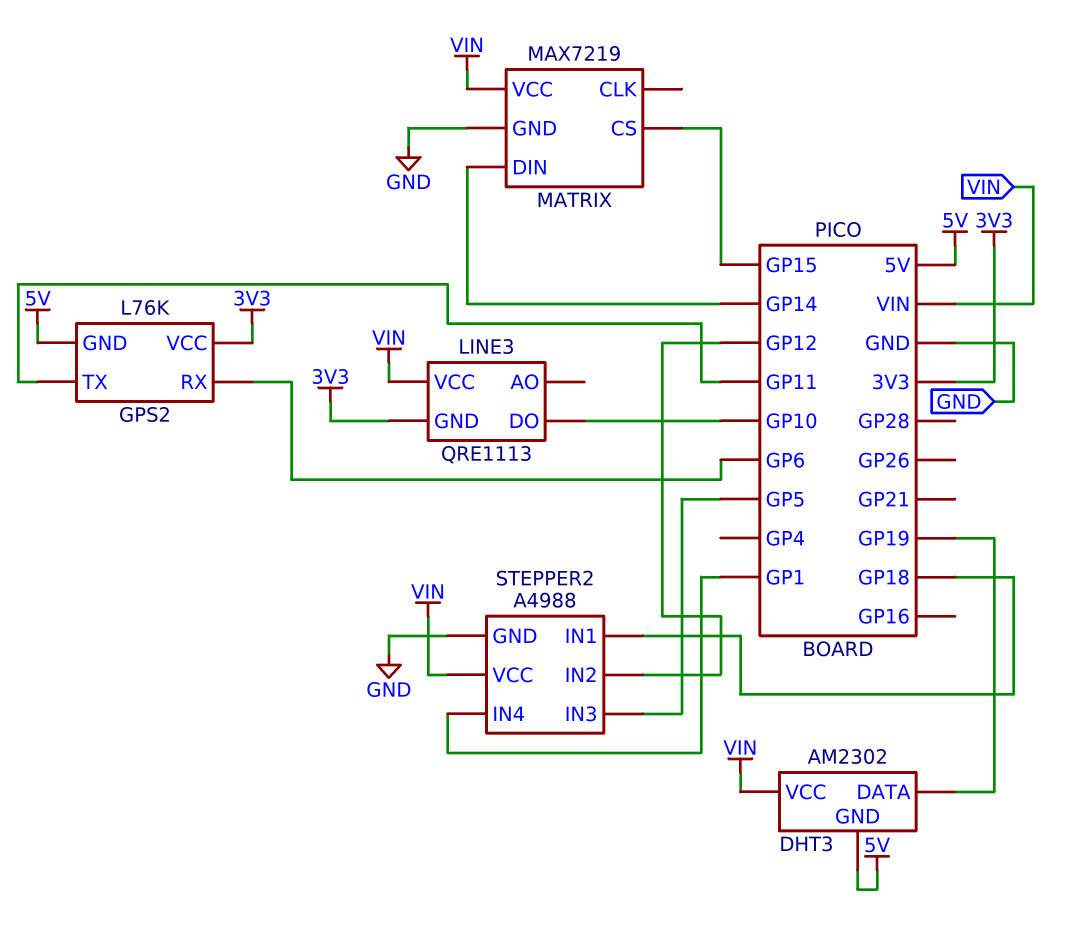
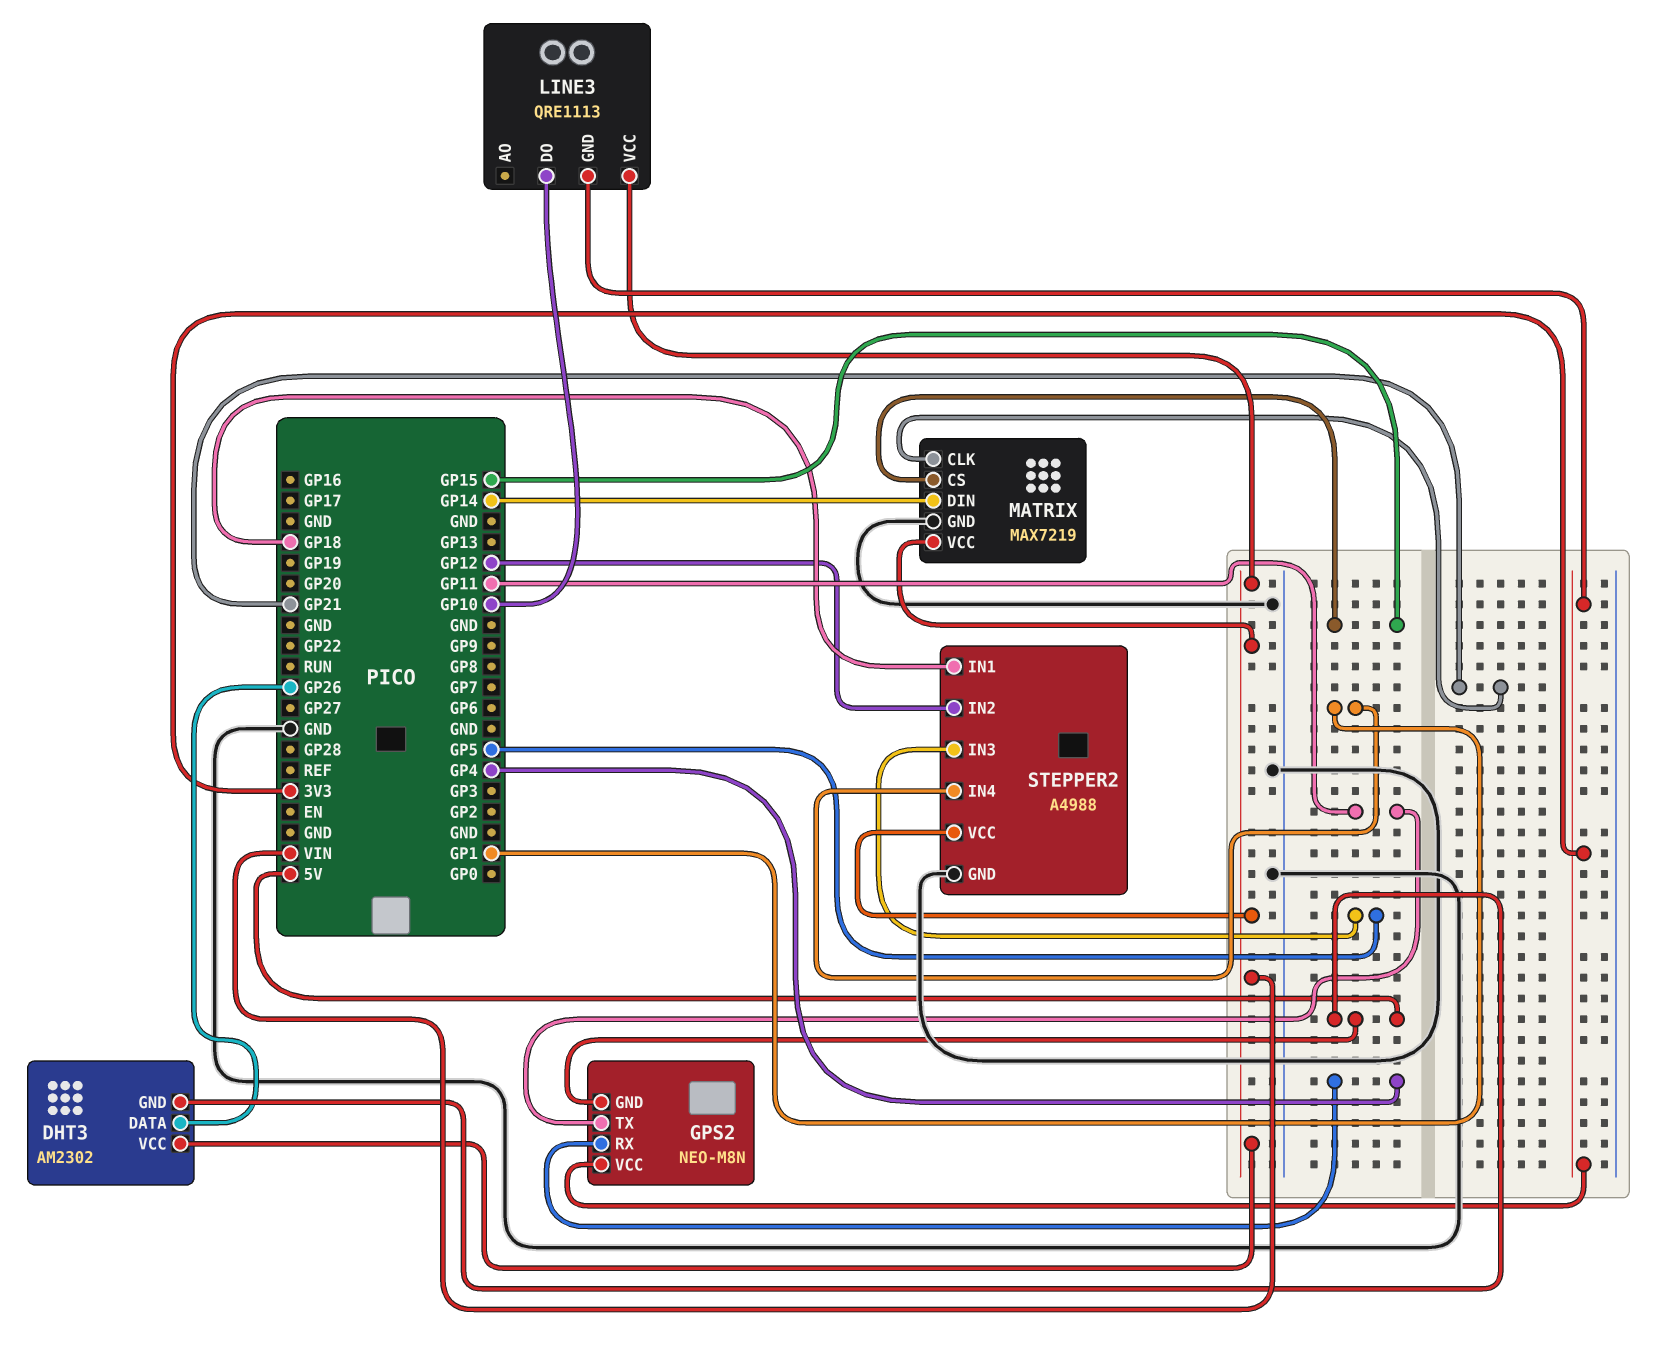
DHT3 pin DATA: GP19 -> GP26
GPS2: L76K -> NEO-M8N
GPS2 pin RX: GP6 -> GP4
MATRIX pin CLK: none -> GP21

